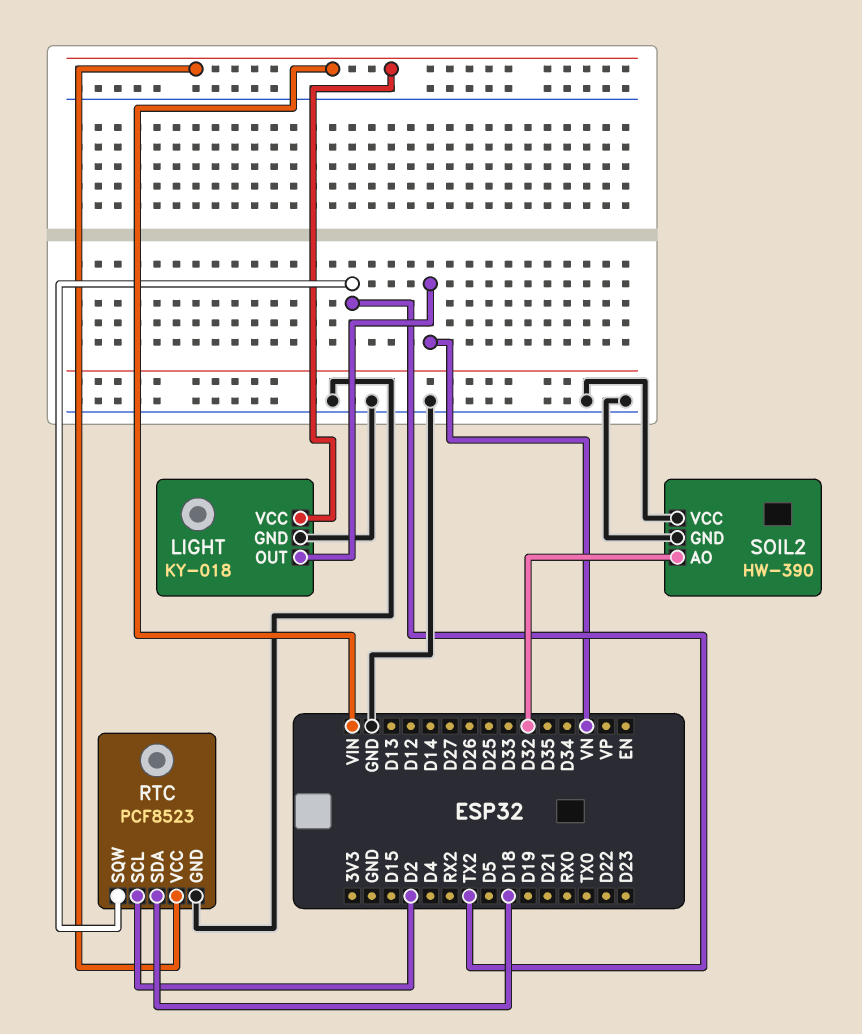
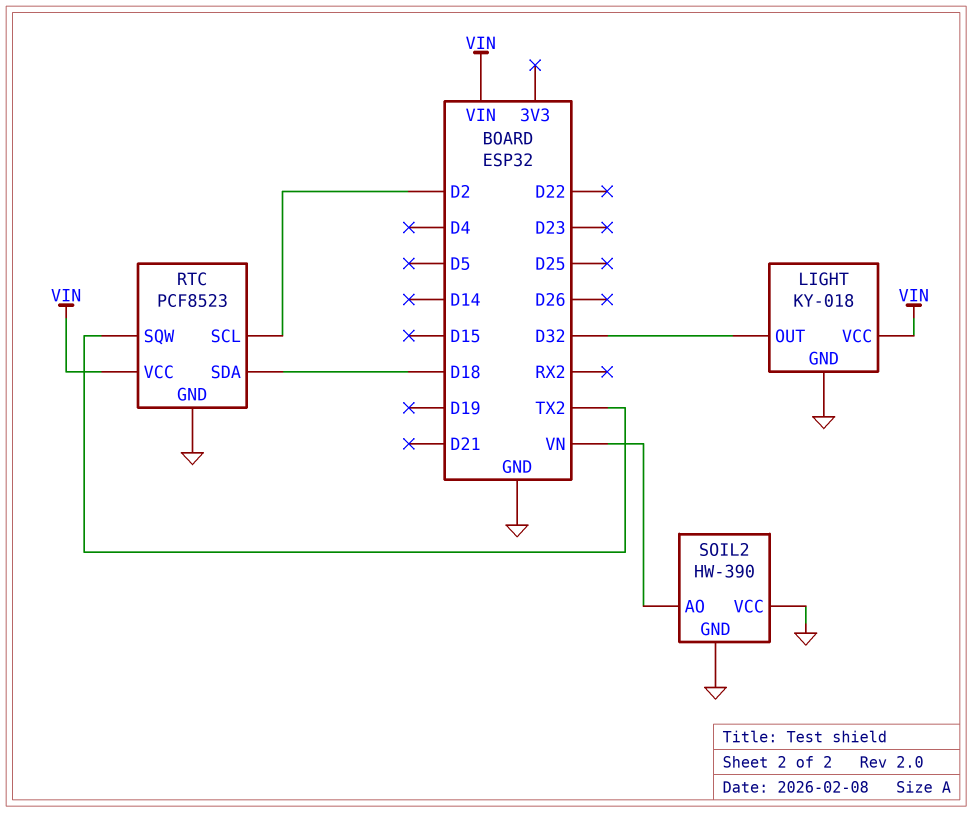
LIGHT pin OUT: VN -> D32
SOIL2 pin AO: D32 -> VN

